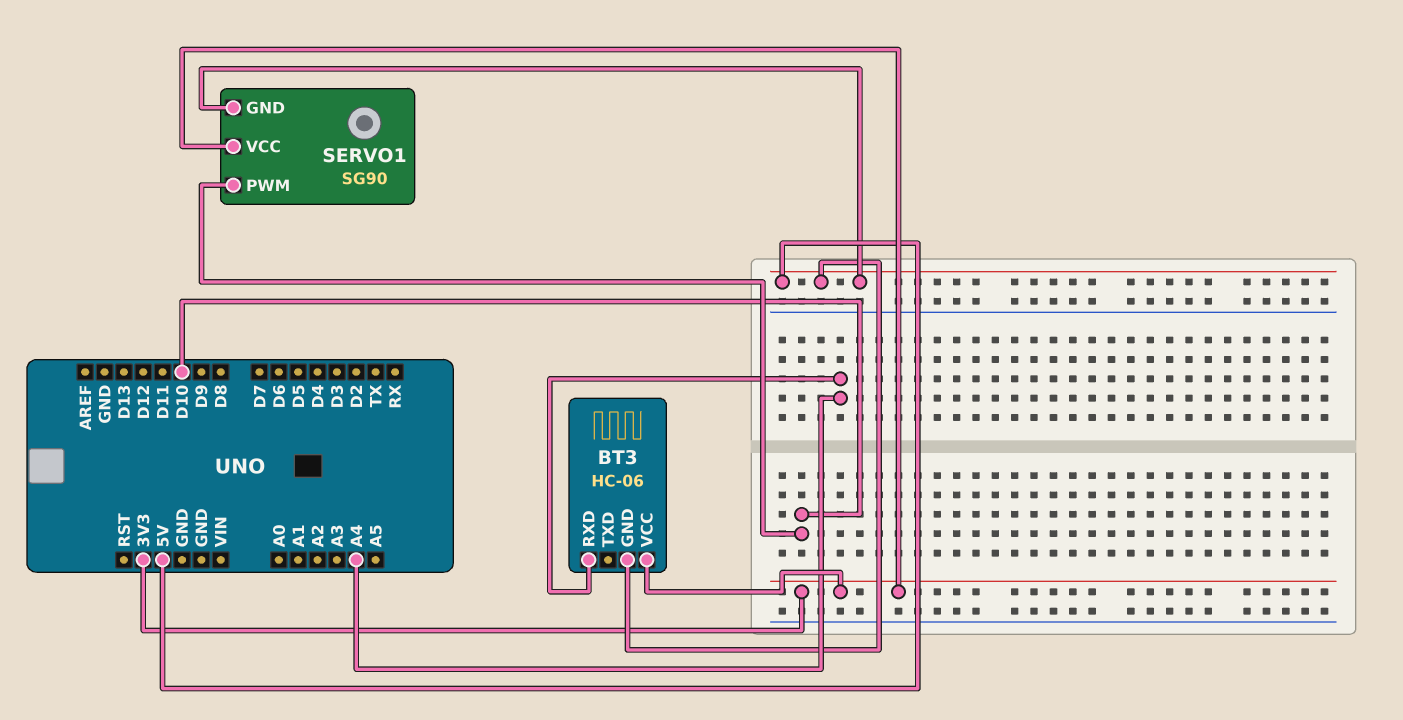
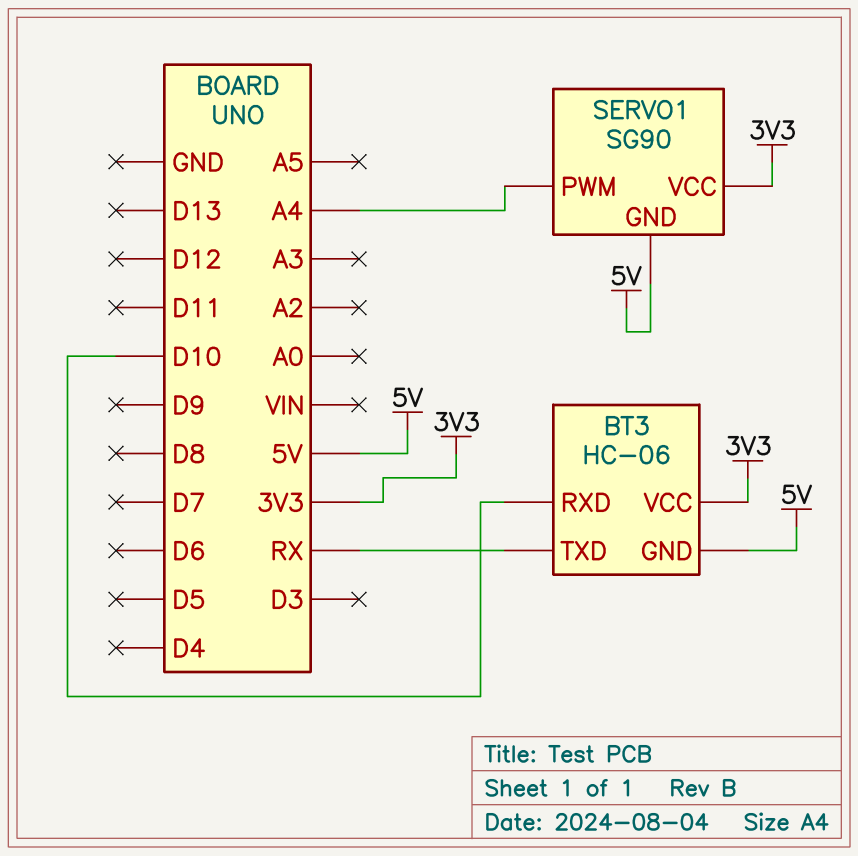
BT3 pin RXD: A4 -> D10
BT3 pin TXD: none -> RX
SERVO1 pin PWM: D10 -> A4

